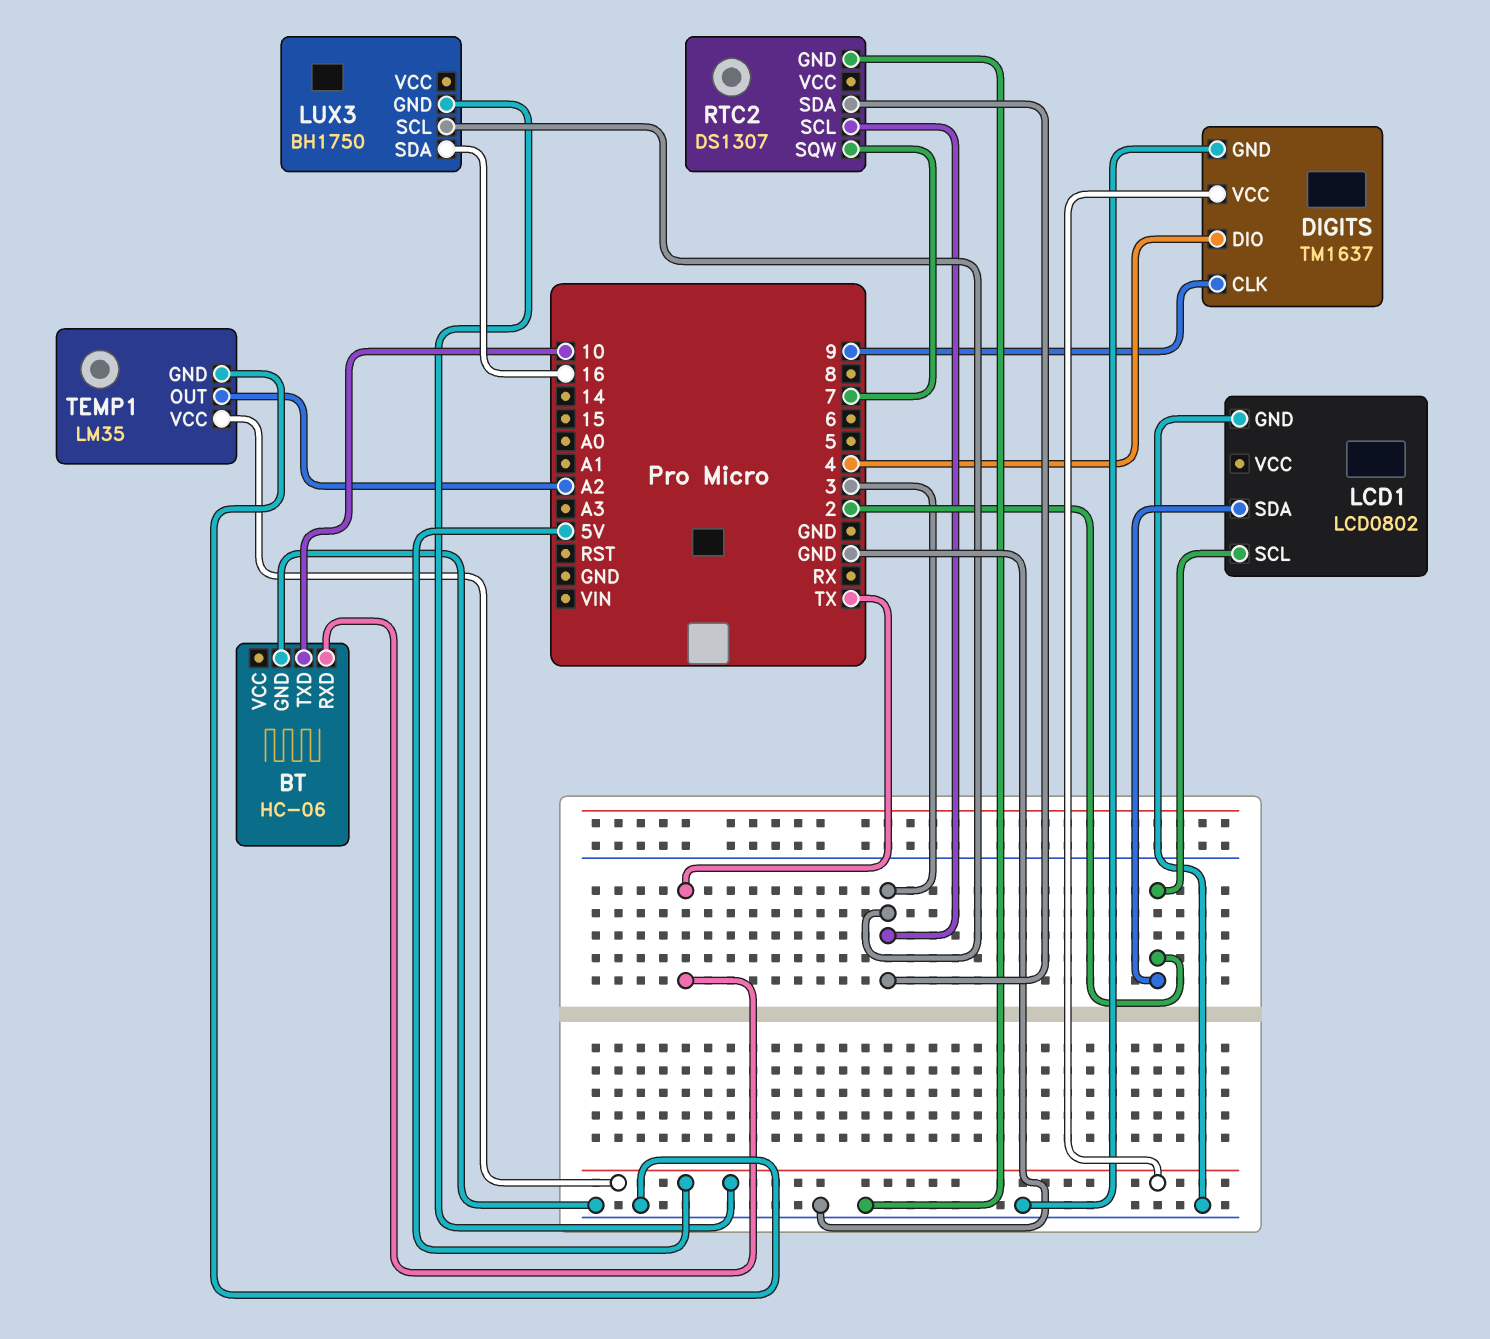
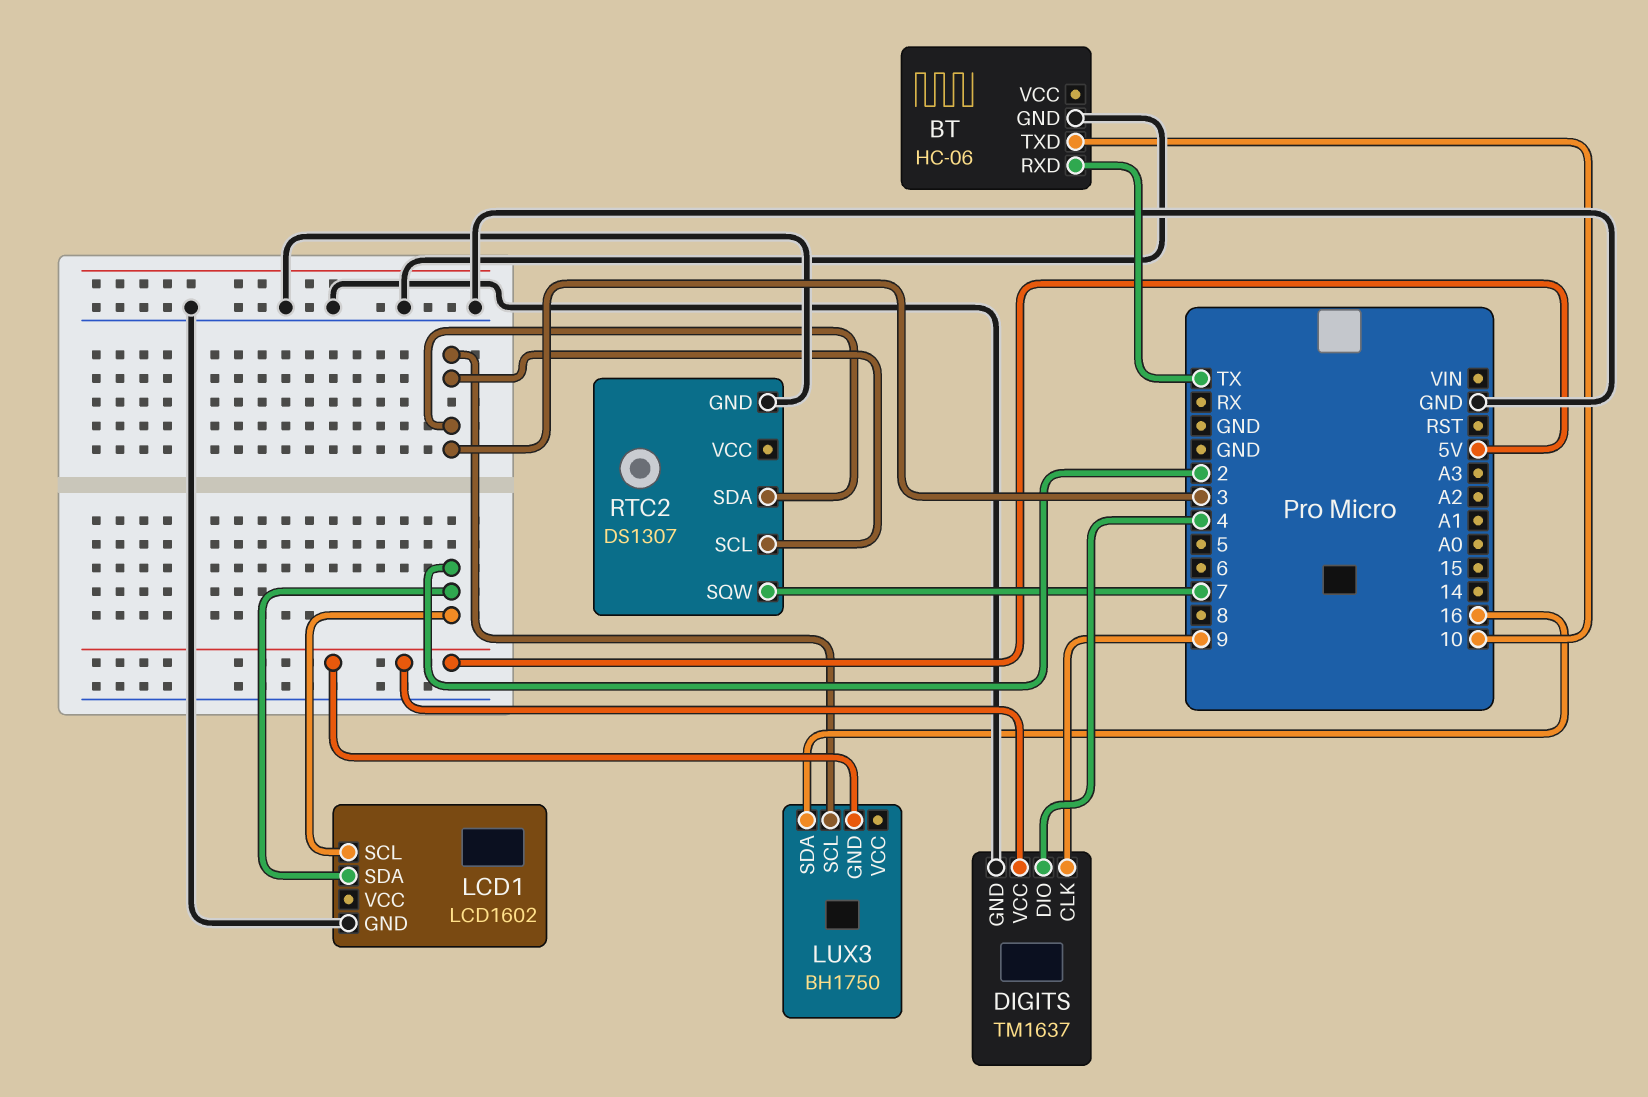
LCD1: LCD0802 -> LCD1602
TEMP1: LM35 -> none
TEMP1 pin GND: GND -> none
TEMP1 pin OUT: A2 -> none
TEMP1 pin VCC: 5V -> none

